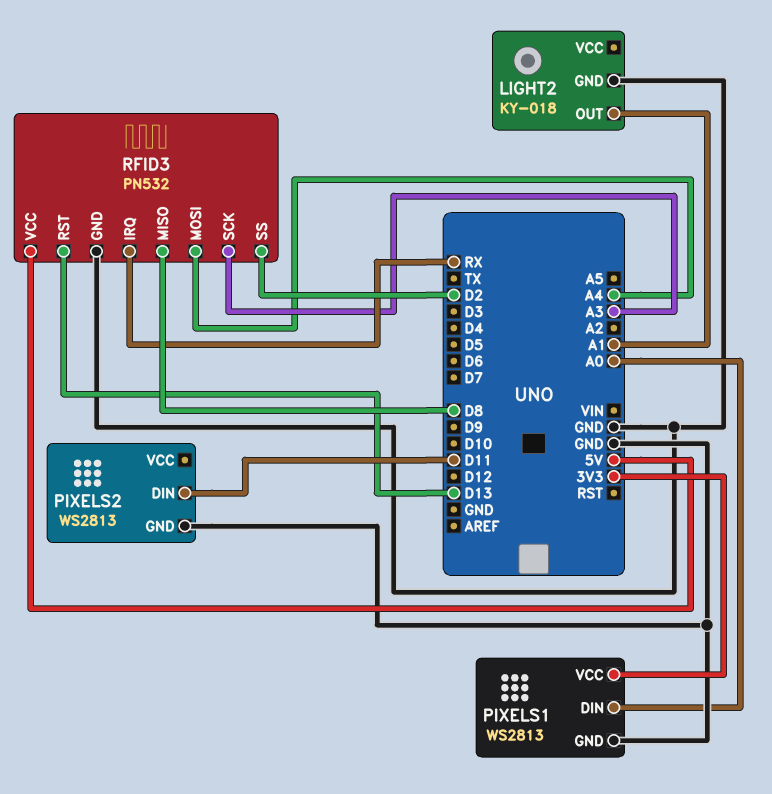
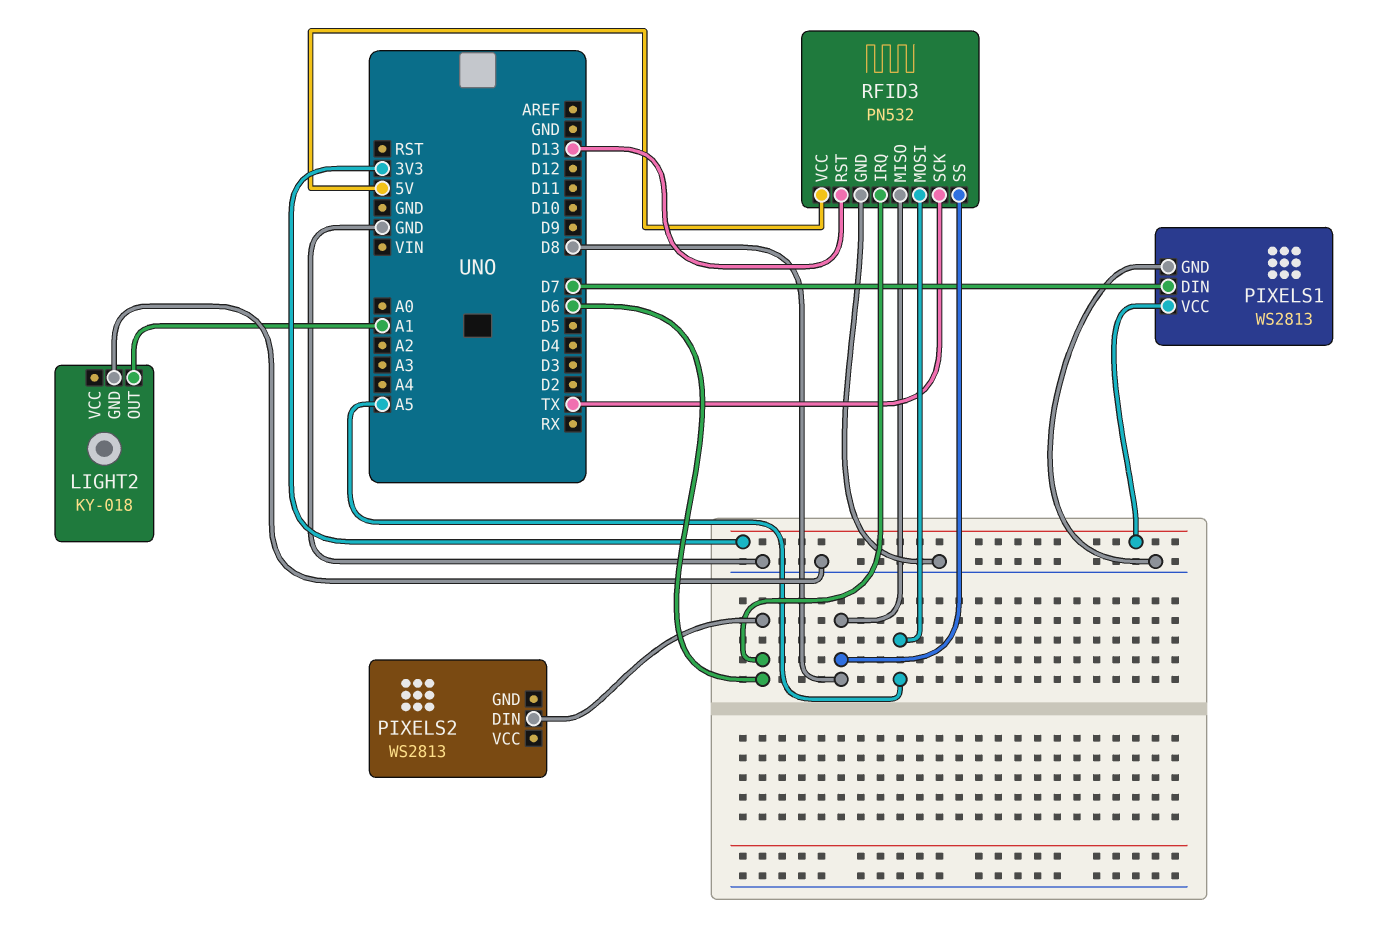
PIXELS1 pin DIN: A0 -> D7
PIXELS2 pin DIN: D11 -> D6
PIXELS2 pin GND: GND -> none
RFID3 pin IRQ: RX -> D6
RFID3 pin MOSI: A4 -> A5
RFID3 pin SCK: A3 -> TX
RFID3 pin SS: D2 -> D8

